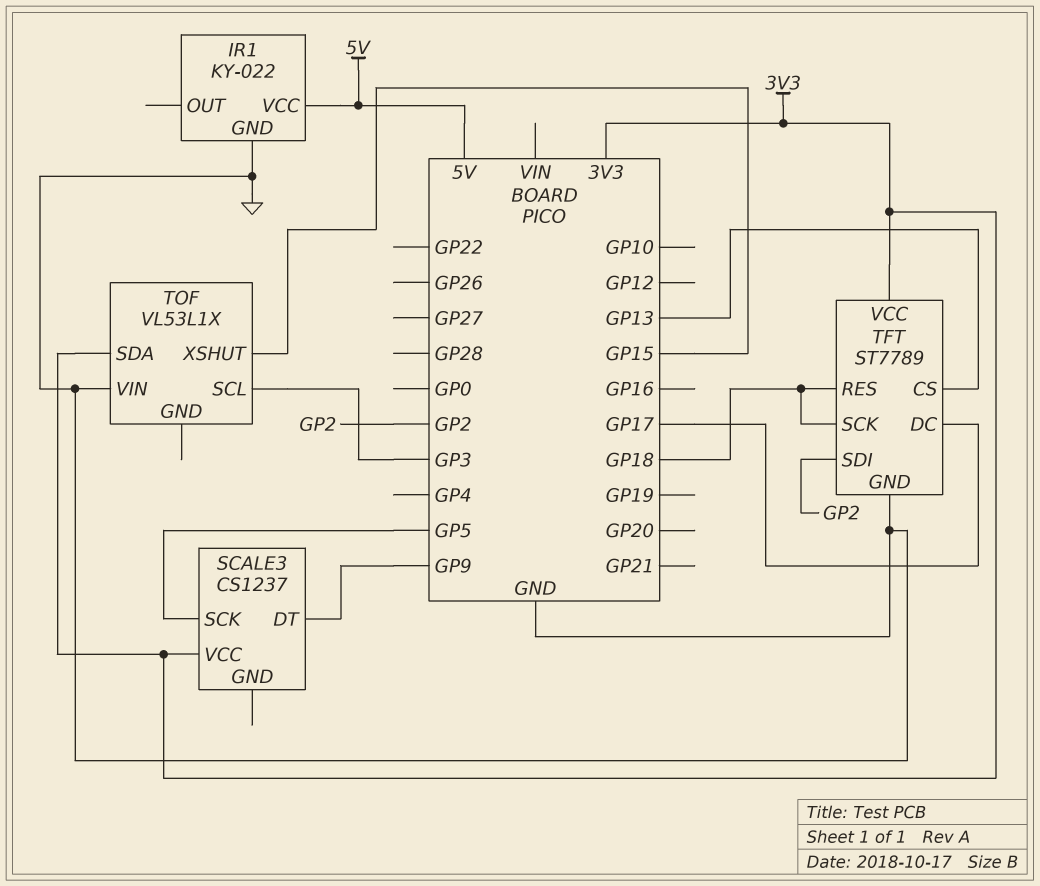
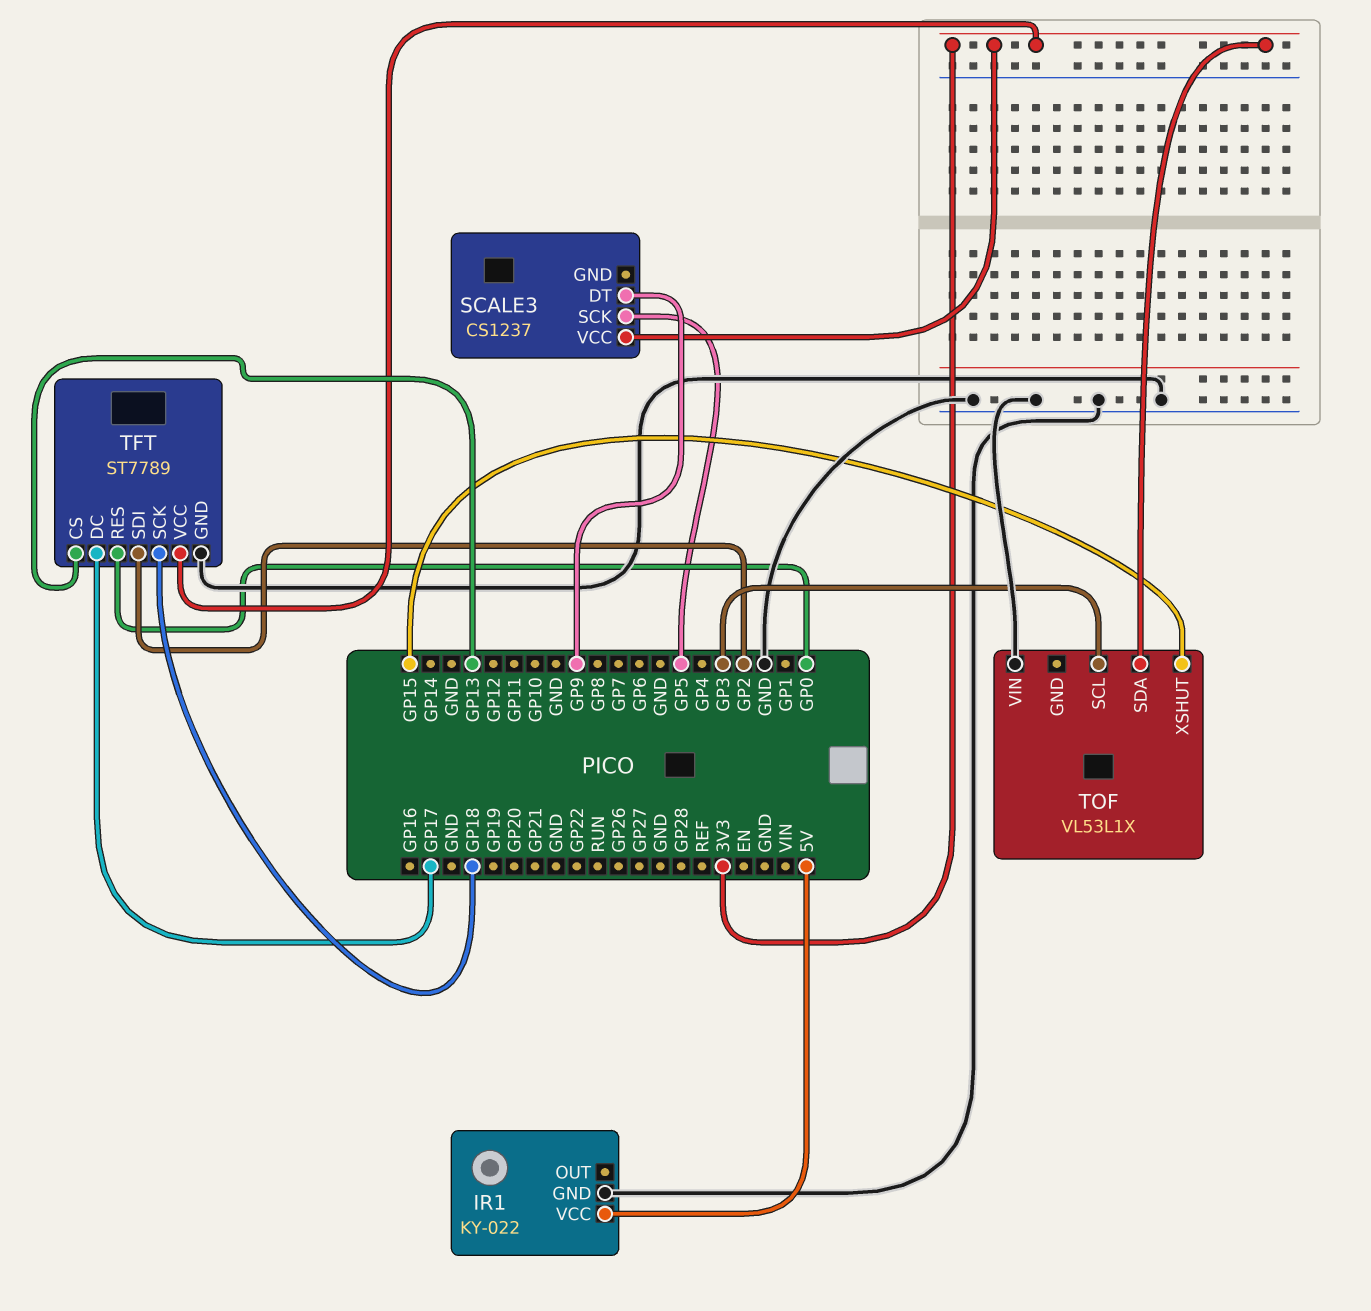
TFT pin RES: GP18 -> GP0

